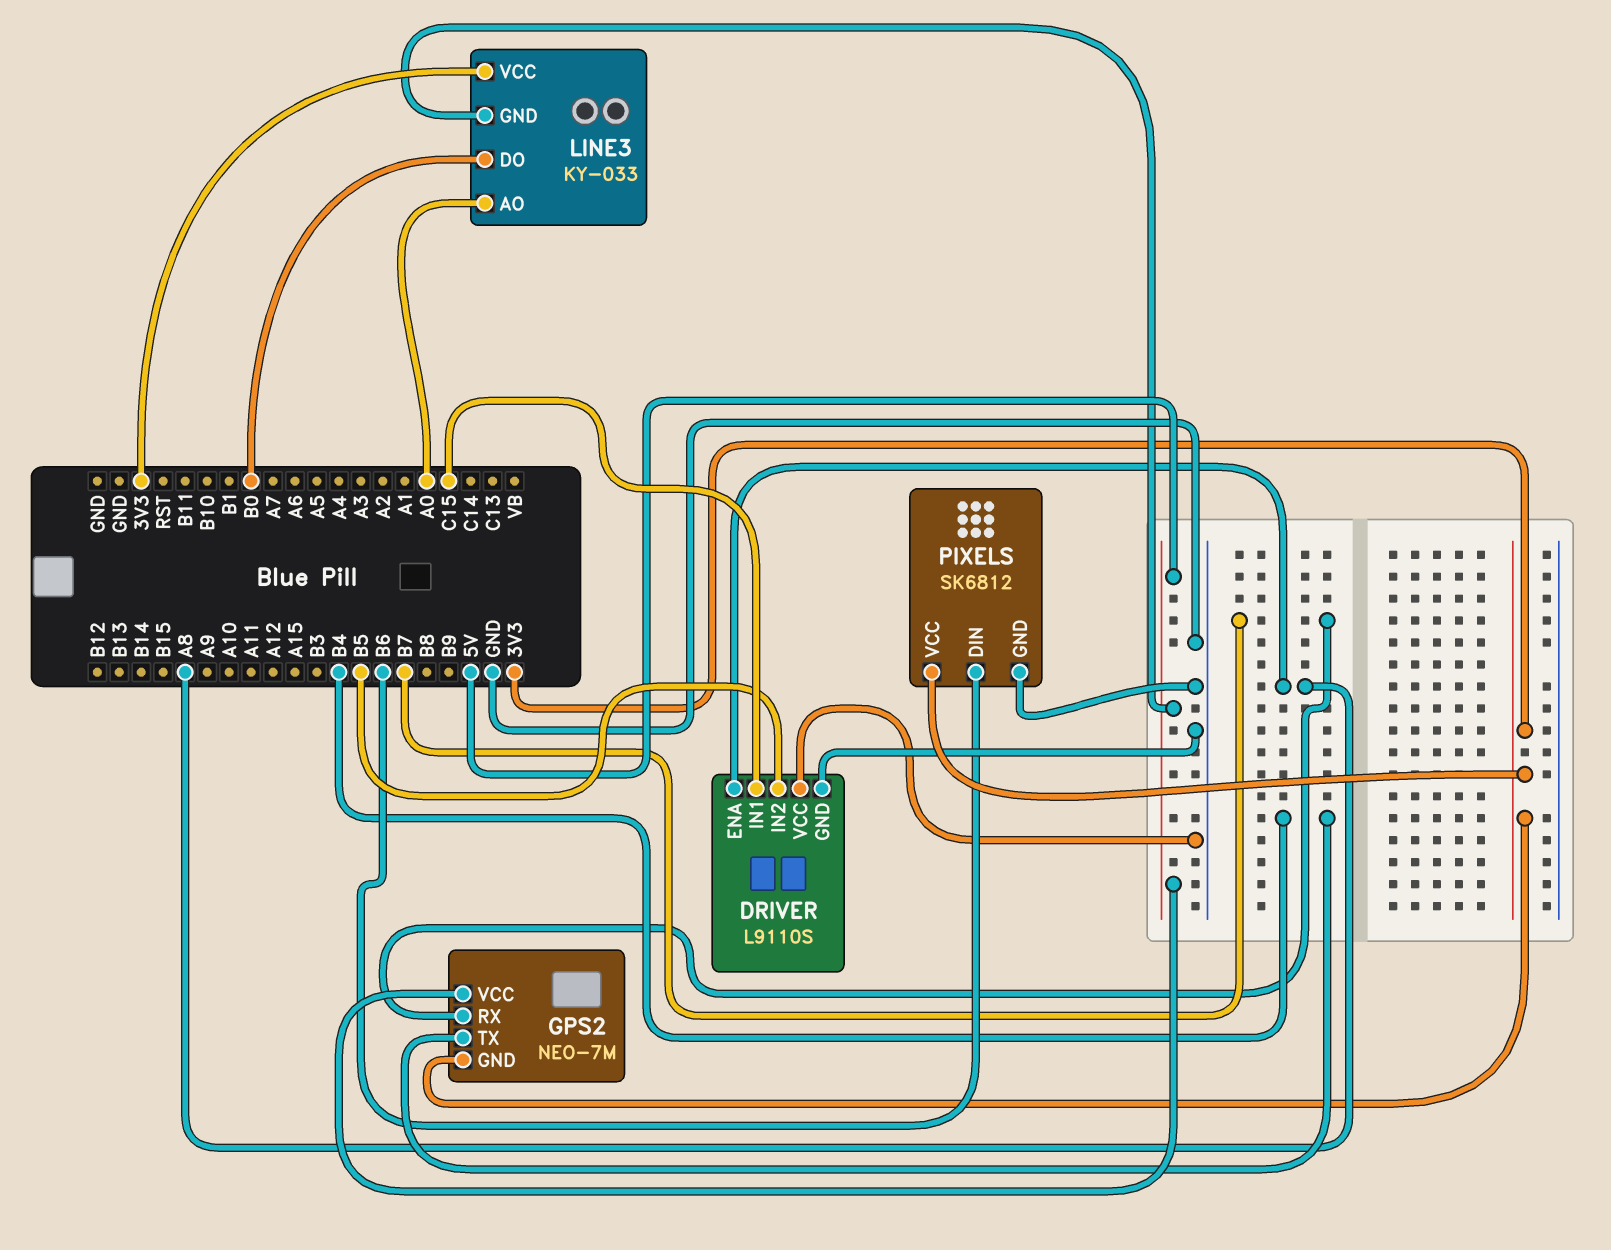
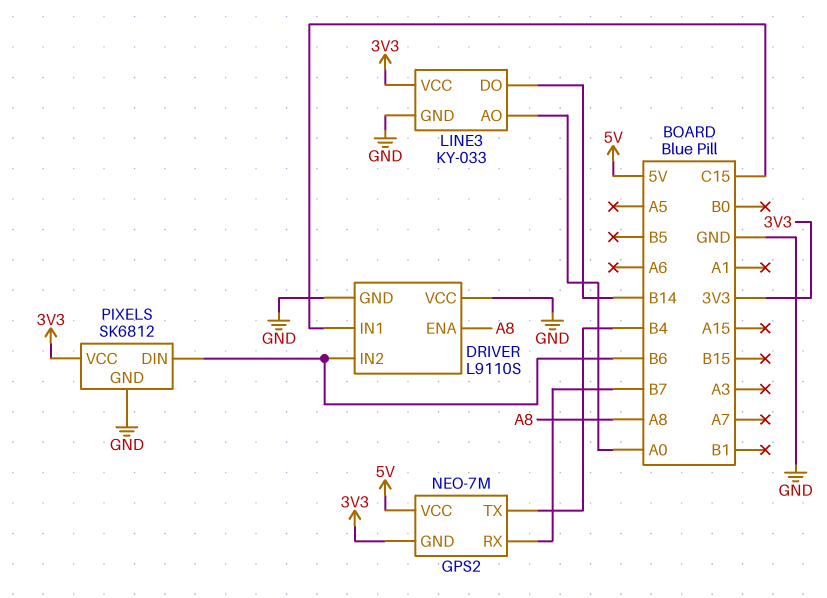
DRIVER pin IN2: B5 -> B6
LINE3 pin DO: B0 -> B14
LINE3 pin GND: 5V -> GND

